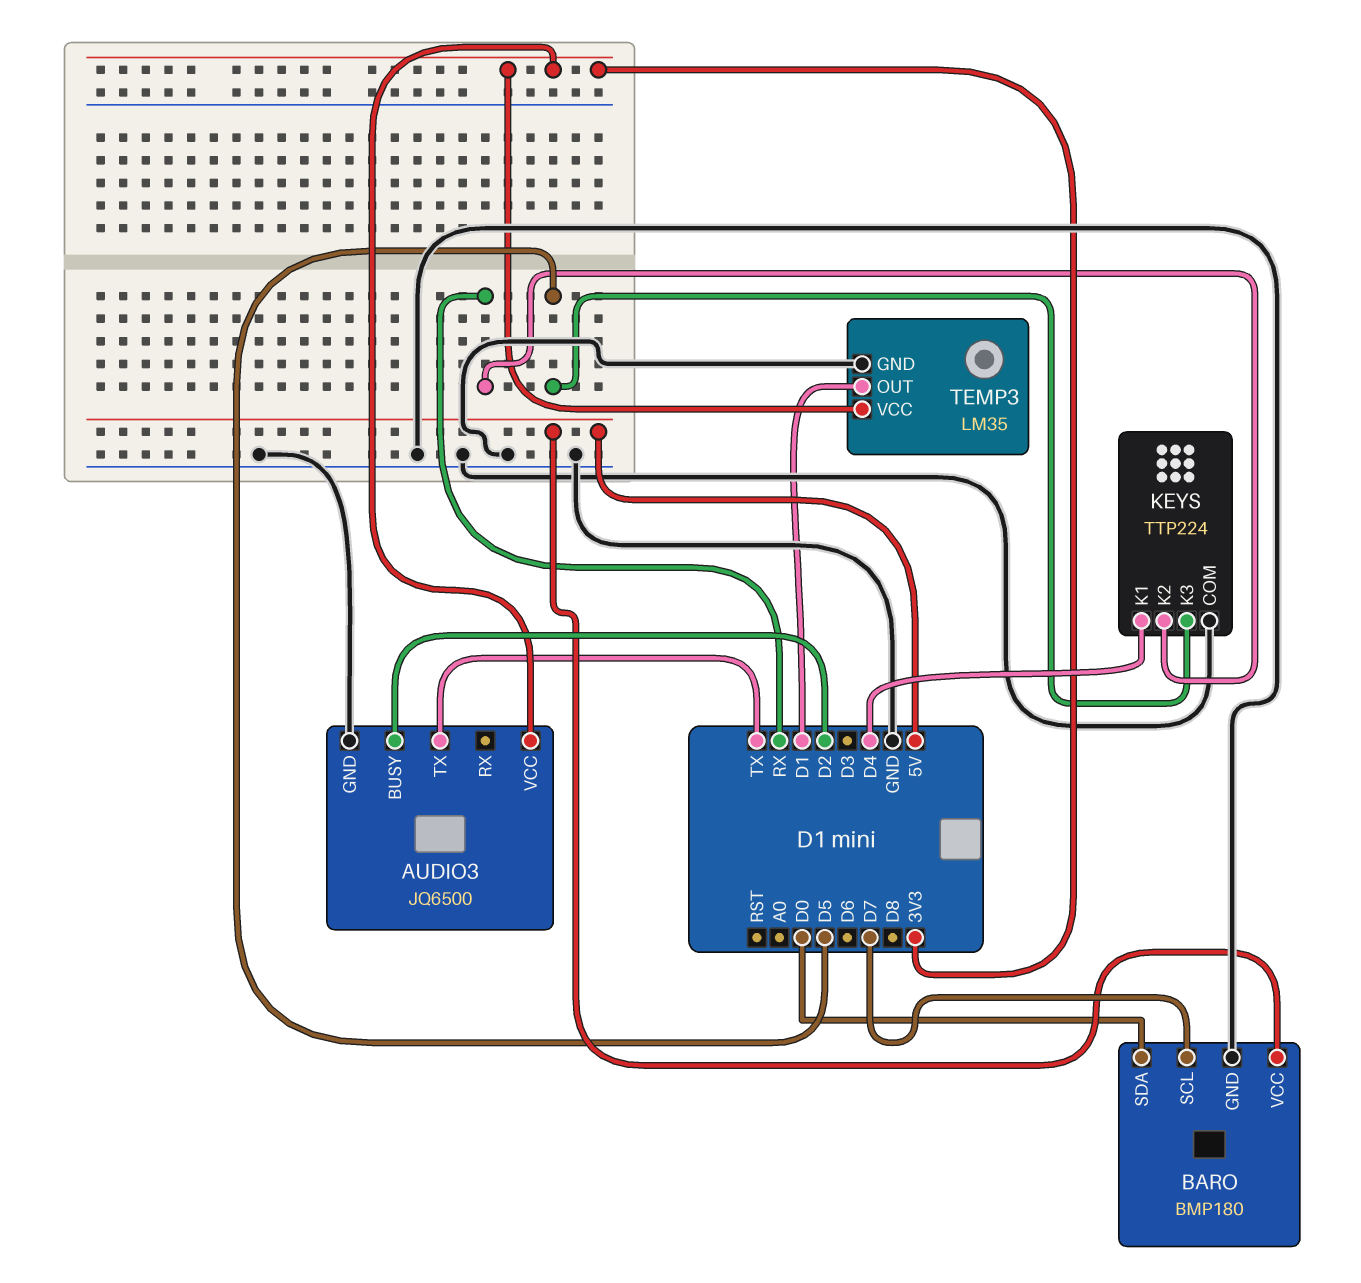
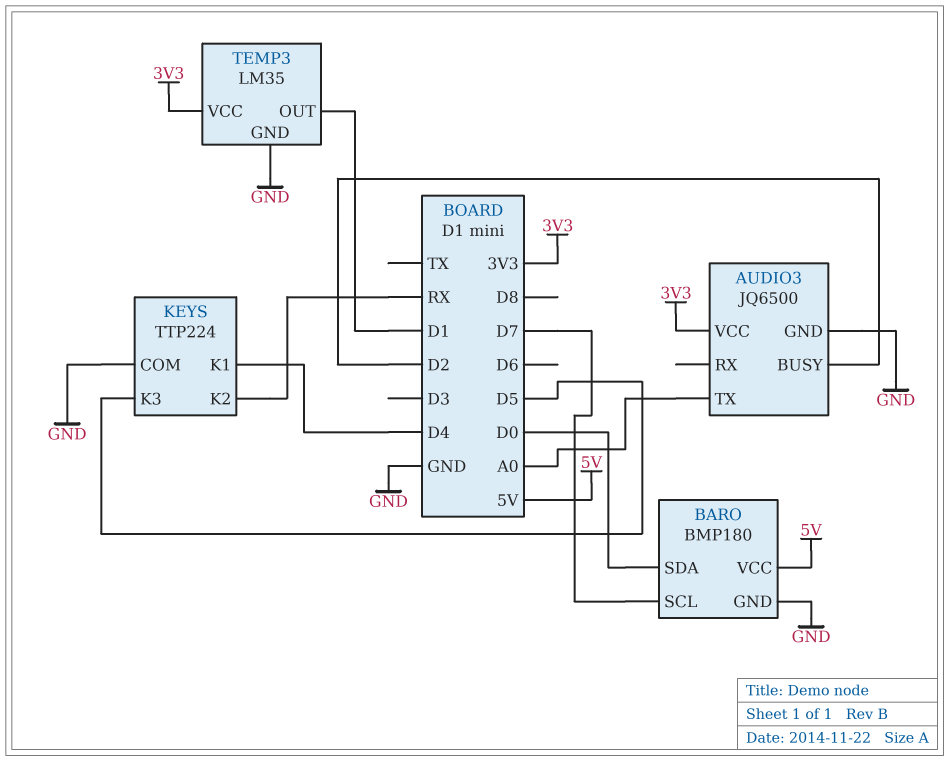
AUDIO3 pin TX: TX -> A0

